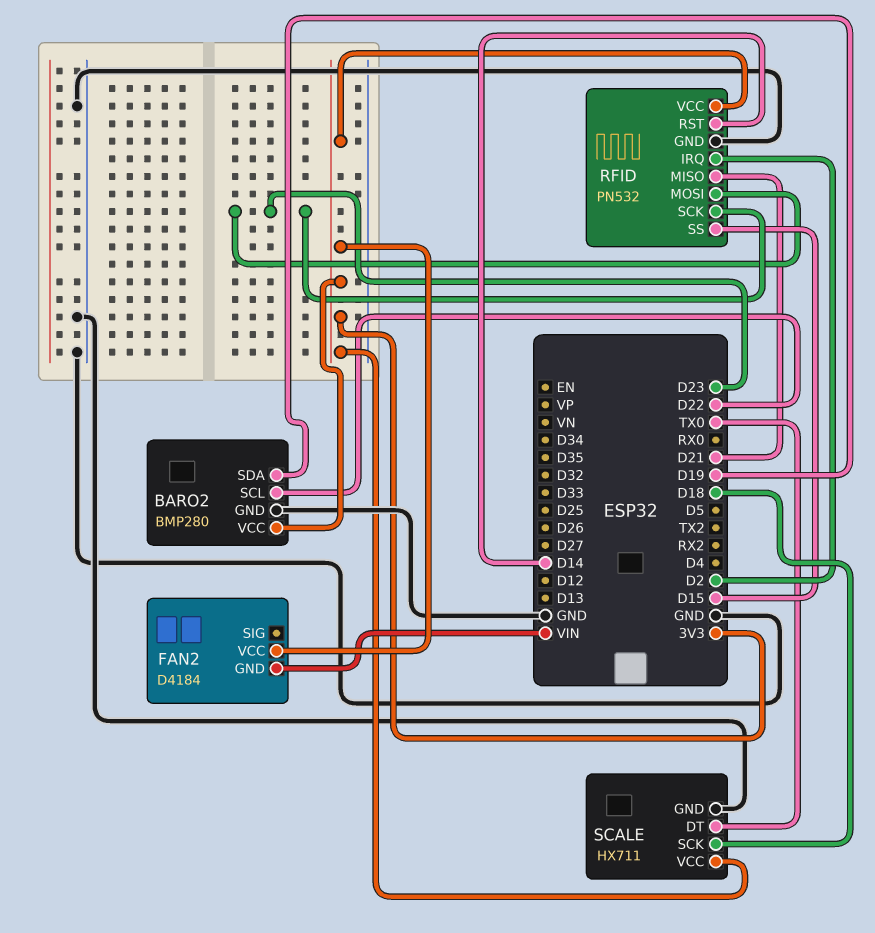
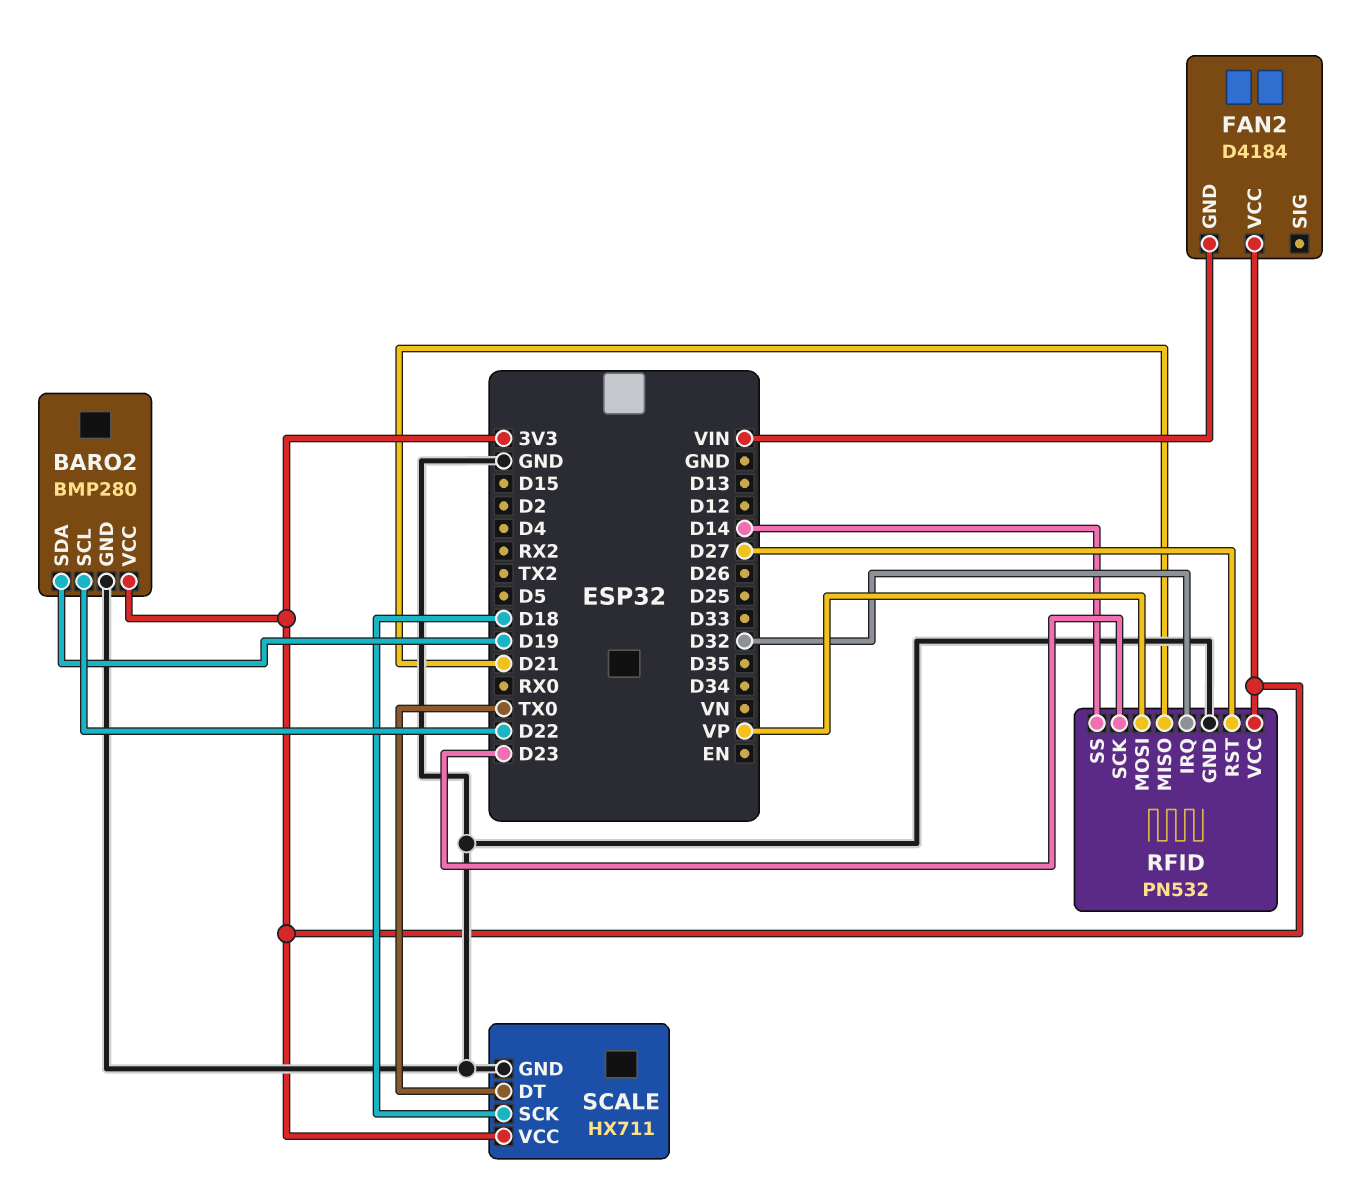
RFID pin IRQ: D2 -> D32
RFID pin MOSI: D23 -> VP
RFID pin RST: D14 -> D27
RFID pin SS: D15 -> D14

